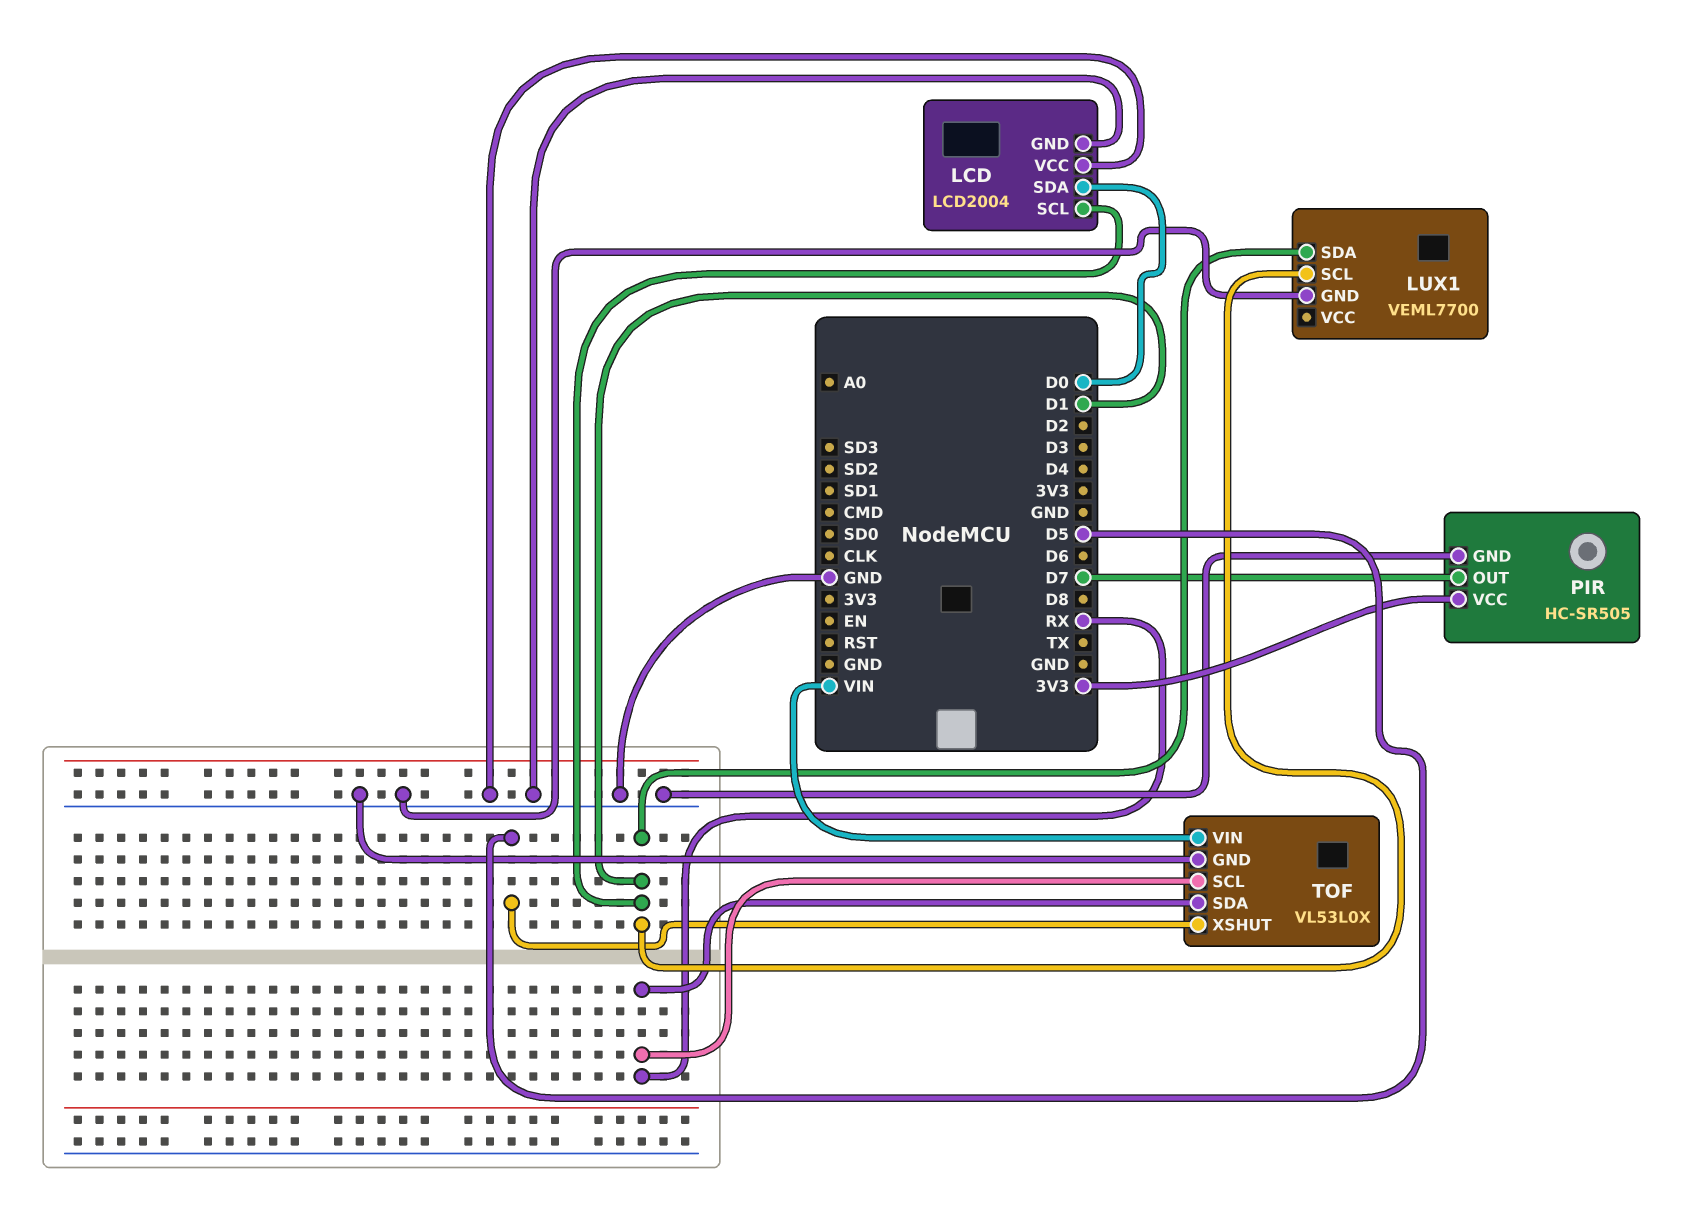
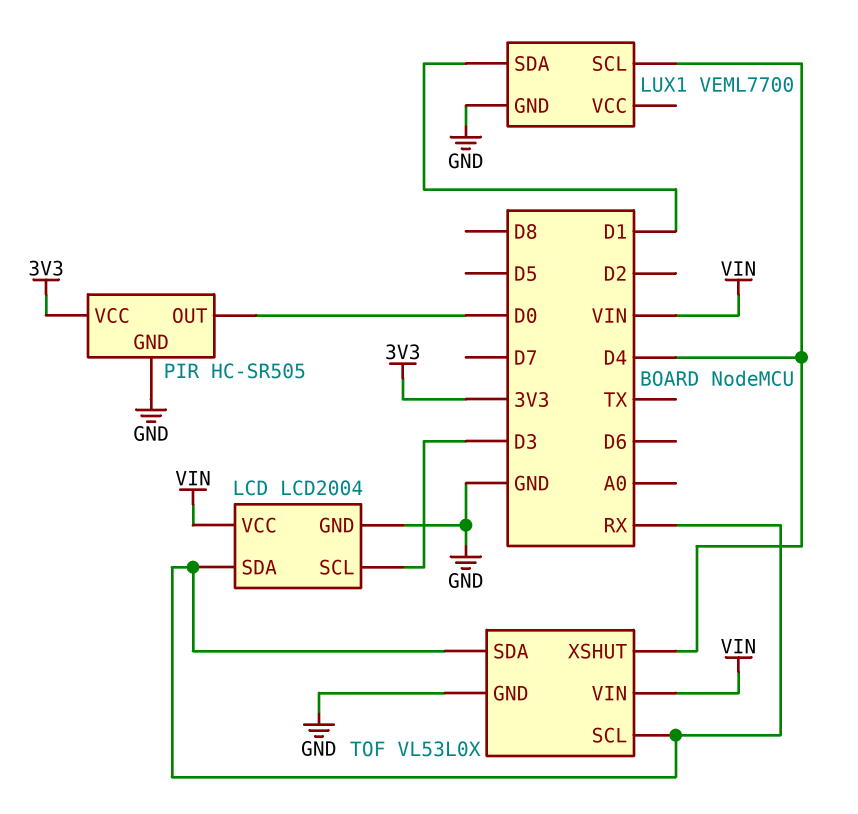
LCD pin SCL: D1 -> D3
LCD pin SDA: D0 -> RX
LCD pin VCC: GND -> VIN
LUX1 pin SCL: D1 -> D4
PIR pin OUT: D7 -> D0
TOF pin XSHUT: D5 -> D4

